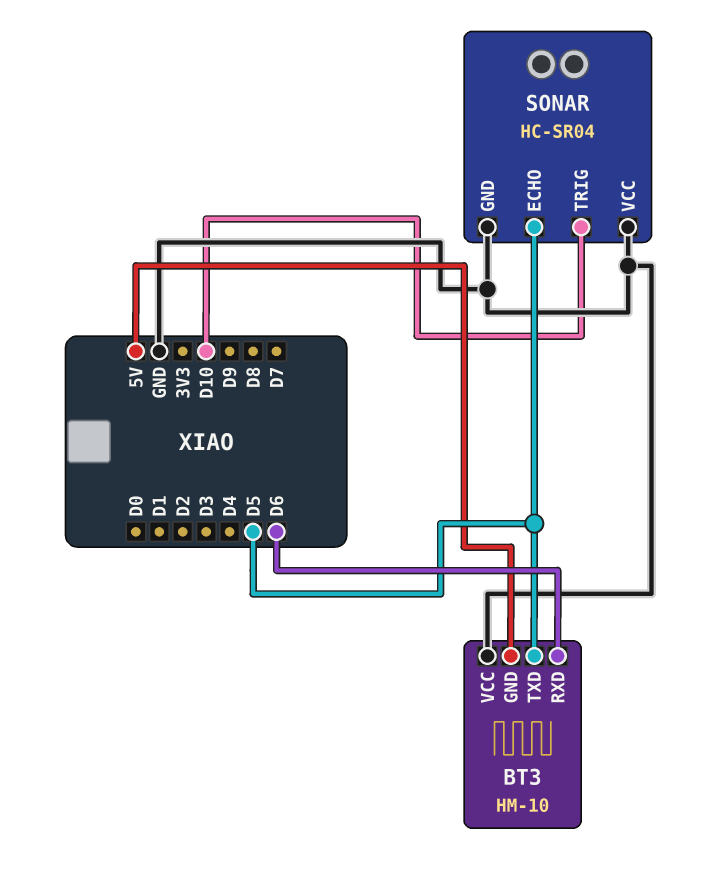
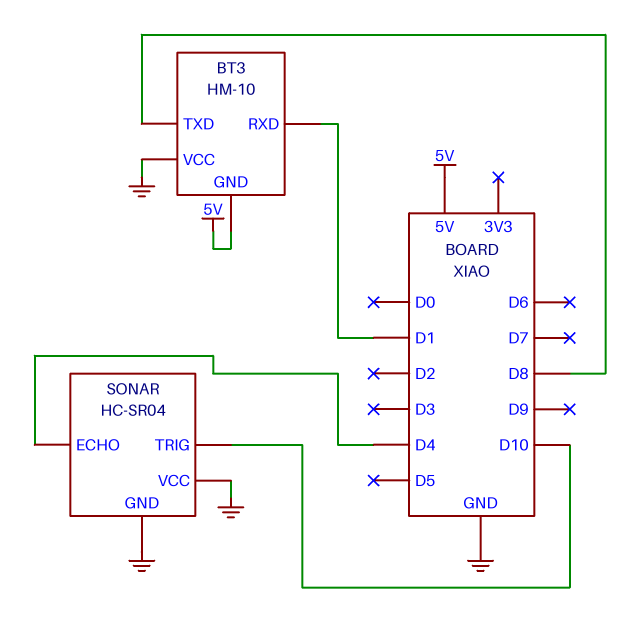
BT3 pin RXD: D6 -> D1
BT3 pin TXD: D5 -> D8
SONAR pin ECHO: D5 -> D4

